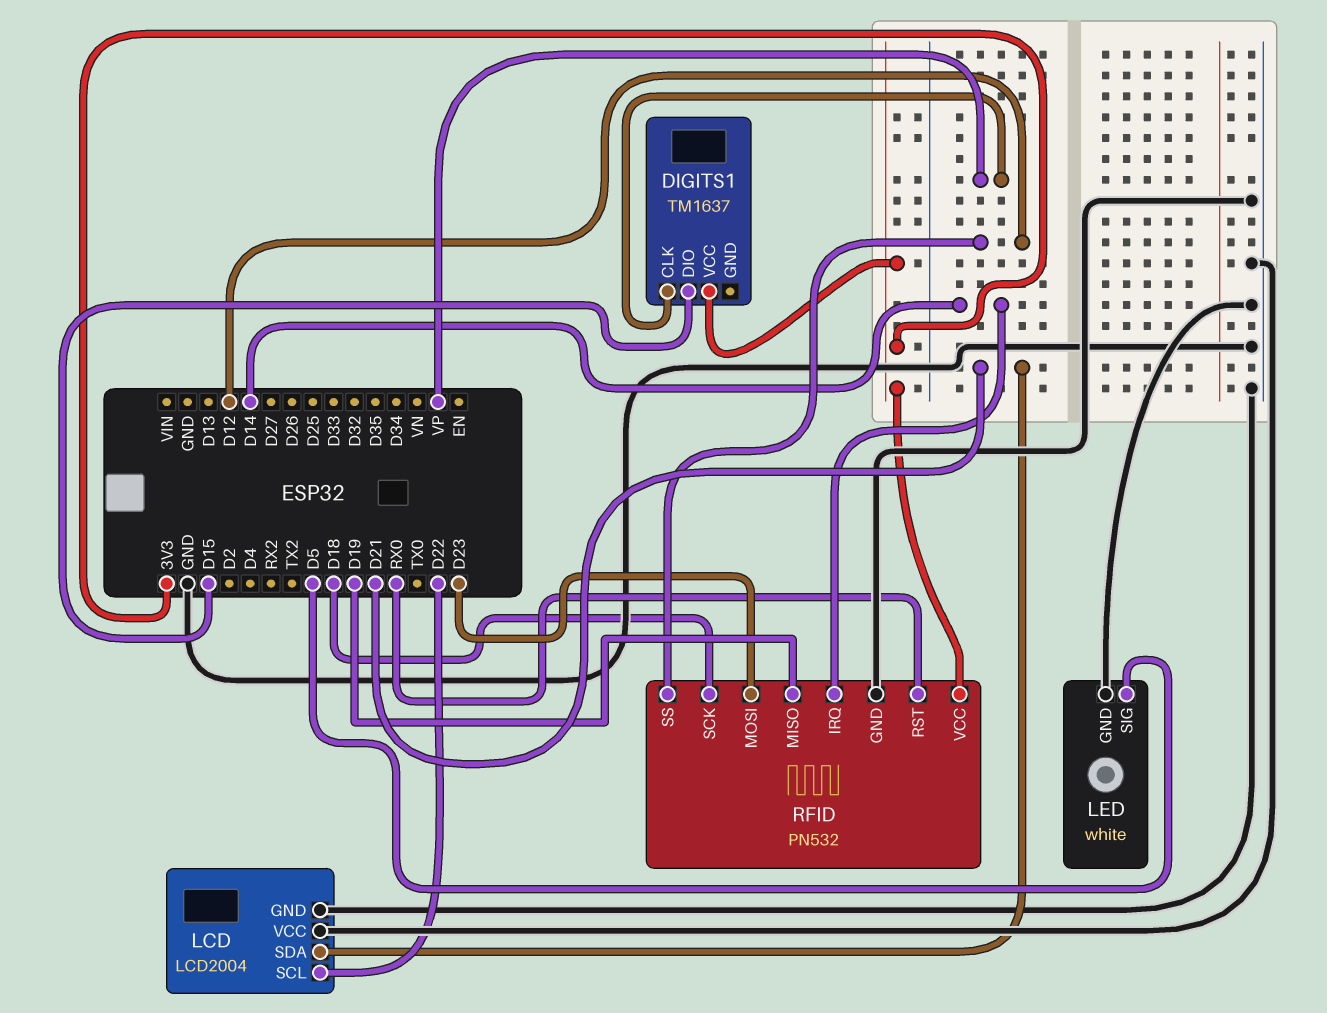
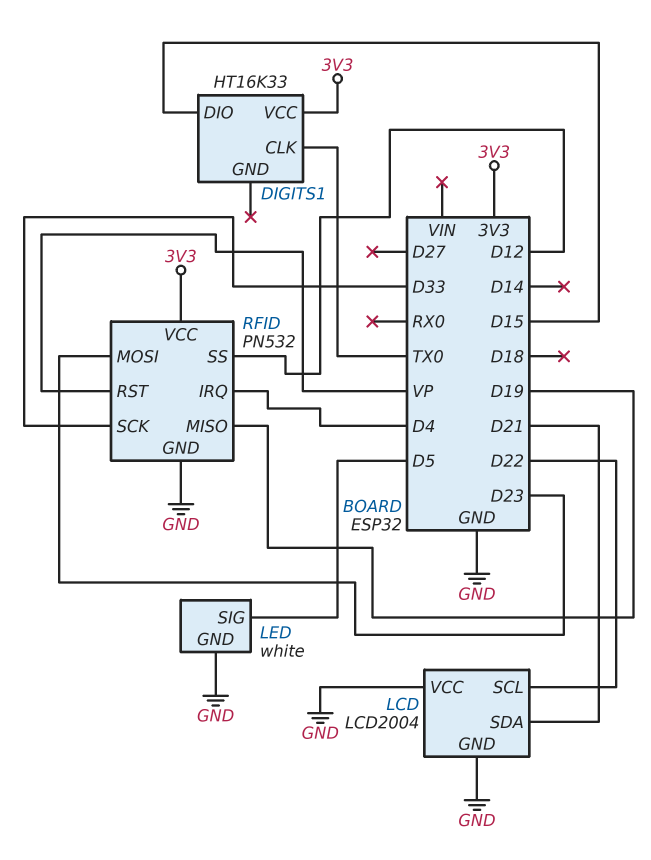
DIGITS1: TM1637 -> HT16K33
DIGITS1 pin CLK: VP -> TX0
RFID pin IRQ: D14 -> D4
RFID pin RST: RX0 -> VP
RFID pin SCK: D18 -> D33

